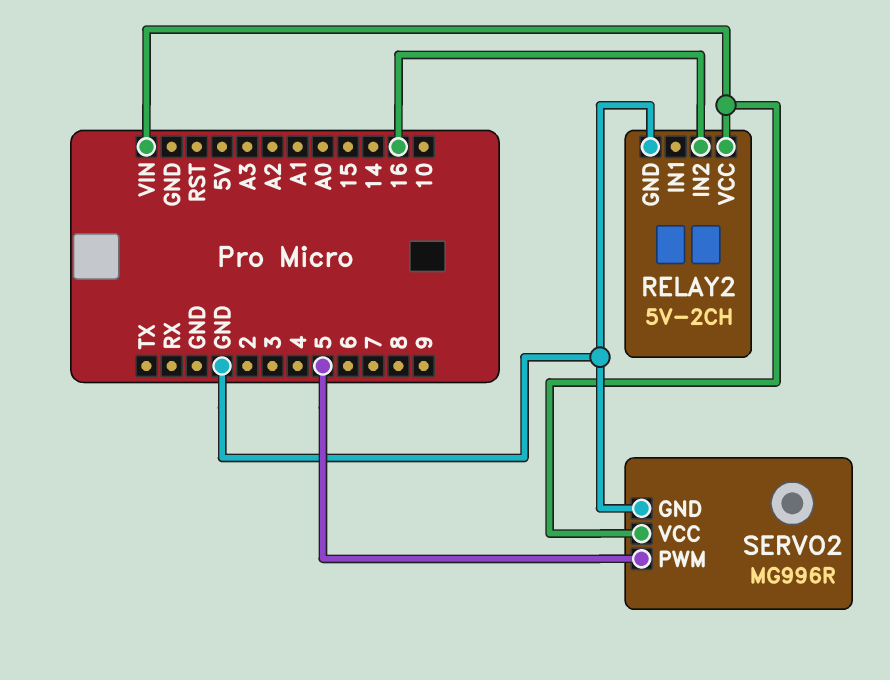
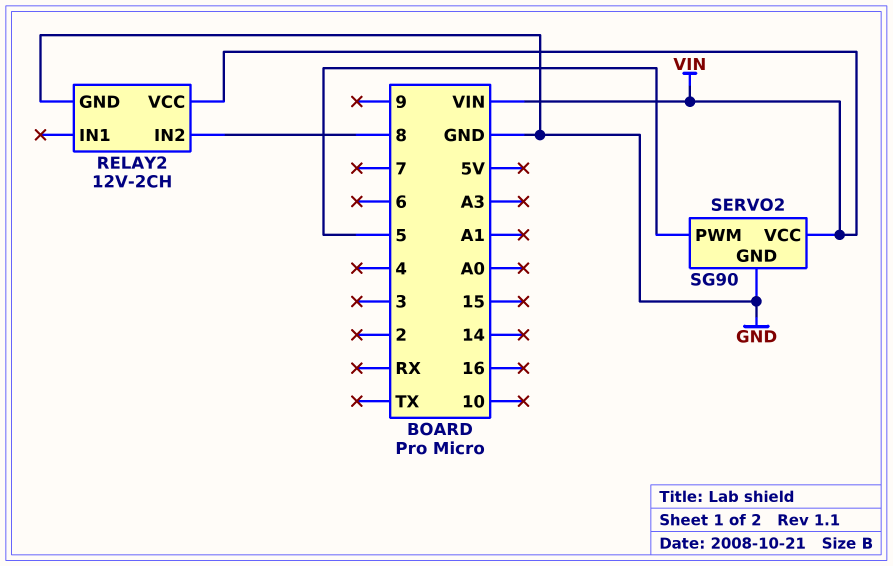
RELAY2: 5V-2CH -> 12V-2CH
RELAY2 pin IN2: 16 -> 8
SERVO2: MG996R -> SG90

